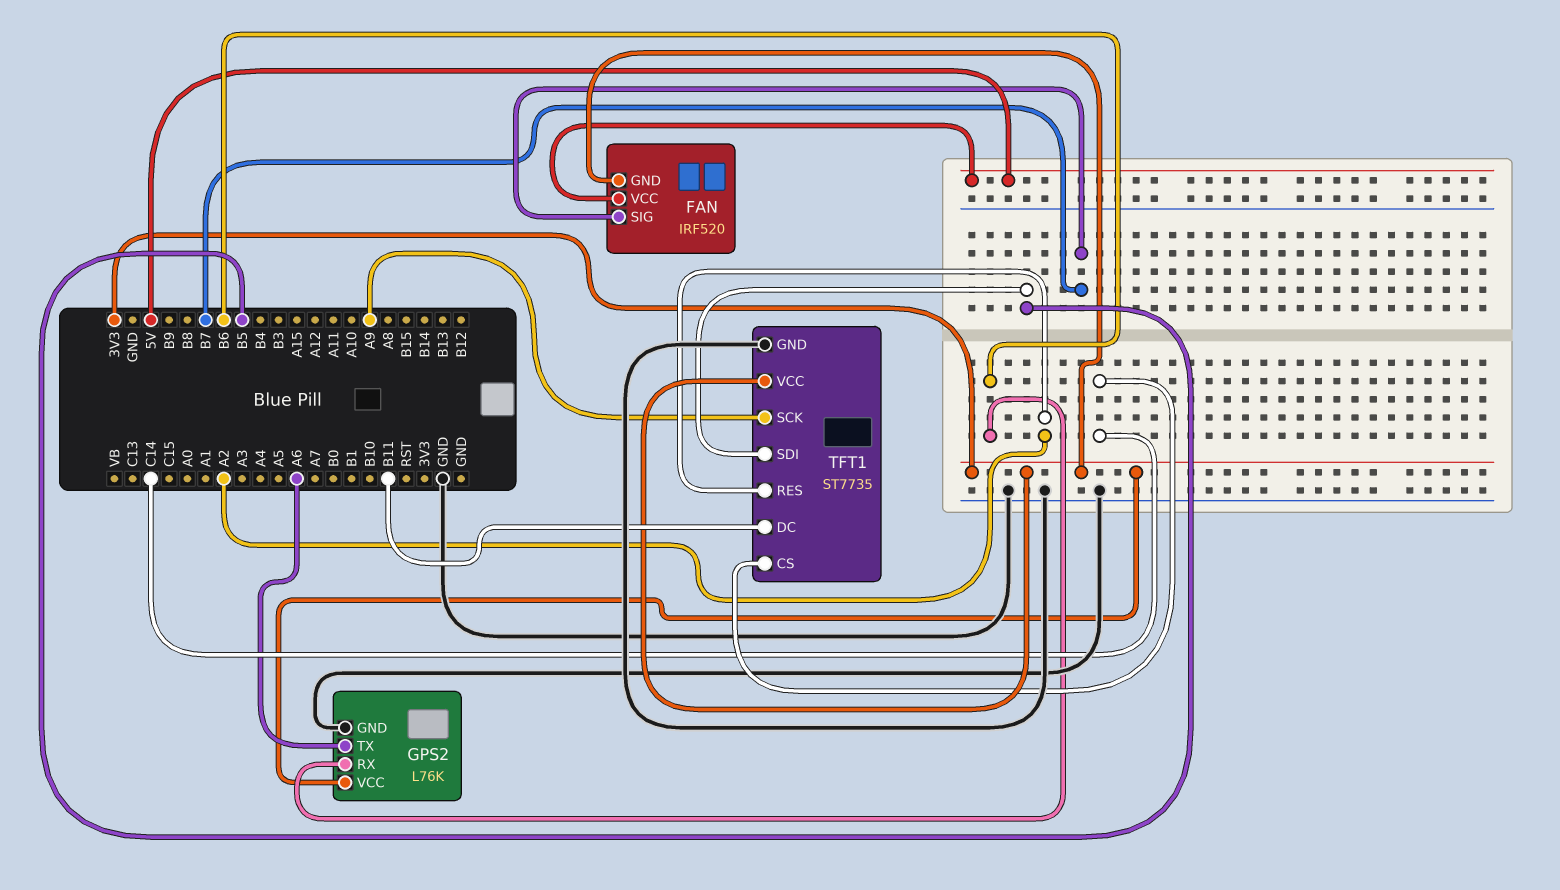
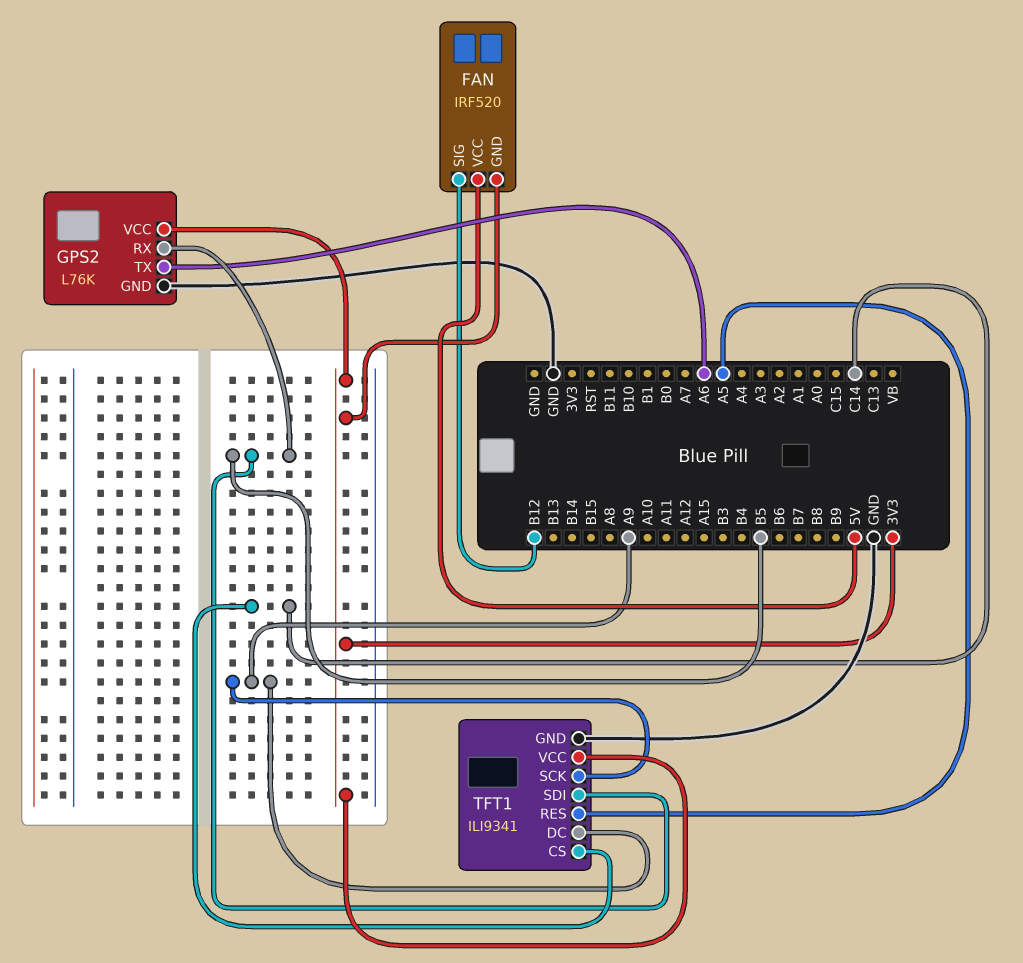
FAN pin SIG: B7 -> B12
GPS2 pin RX: B6 -> B5
TFT1: ST7735 -> ILI9341
TFT1 pin DC: B11 -> A9
TFT1 pin RES: A2 -> A5

